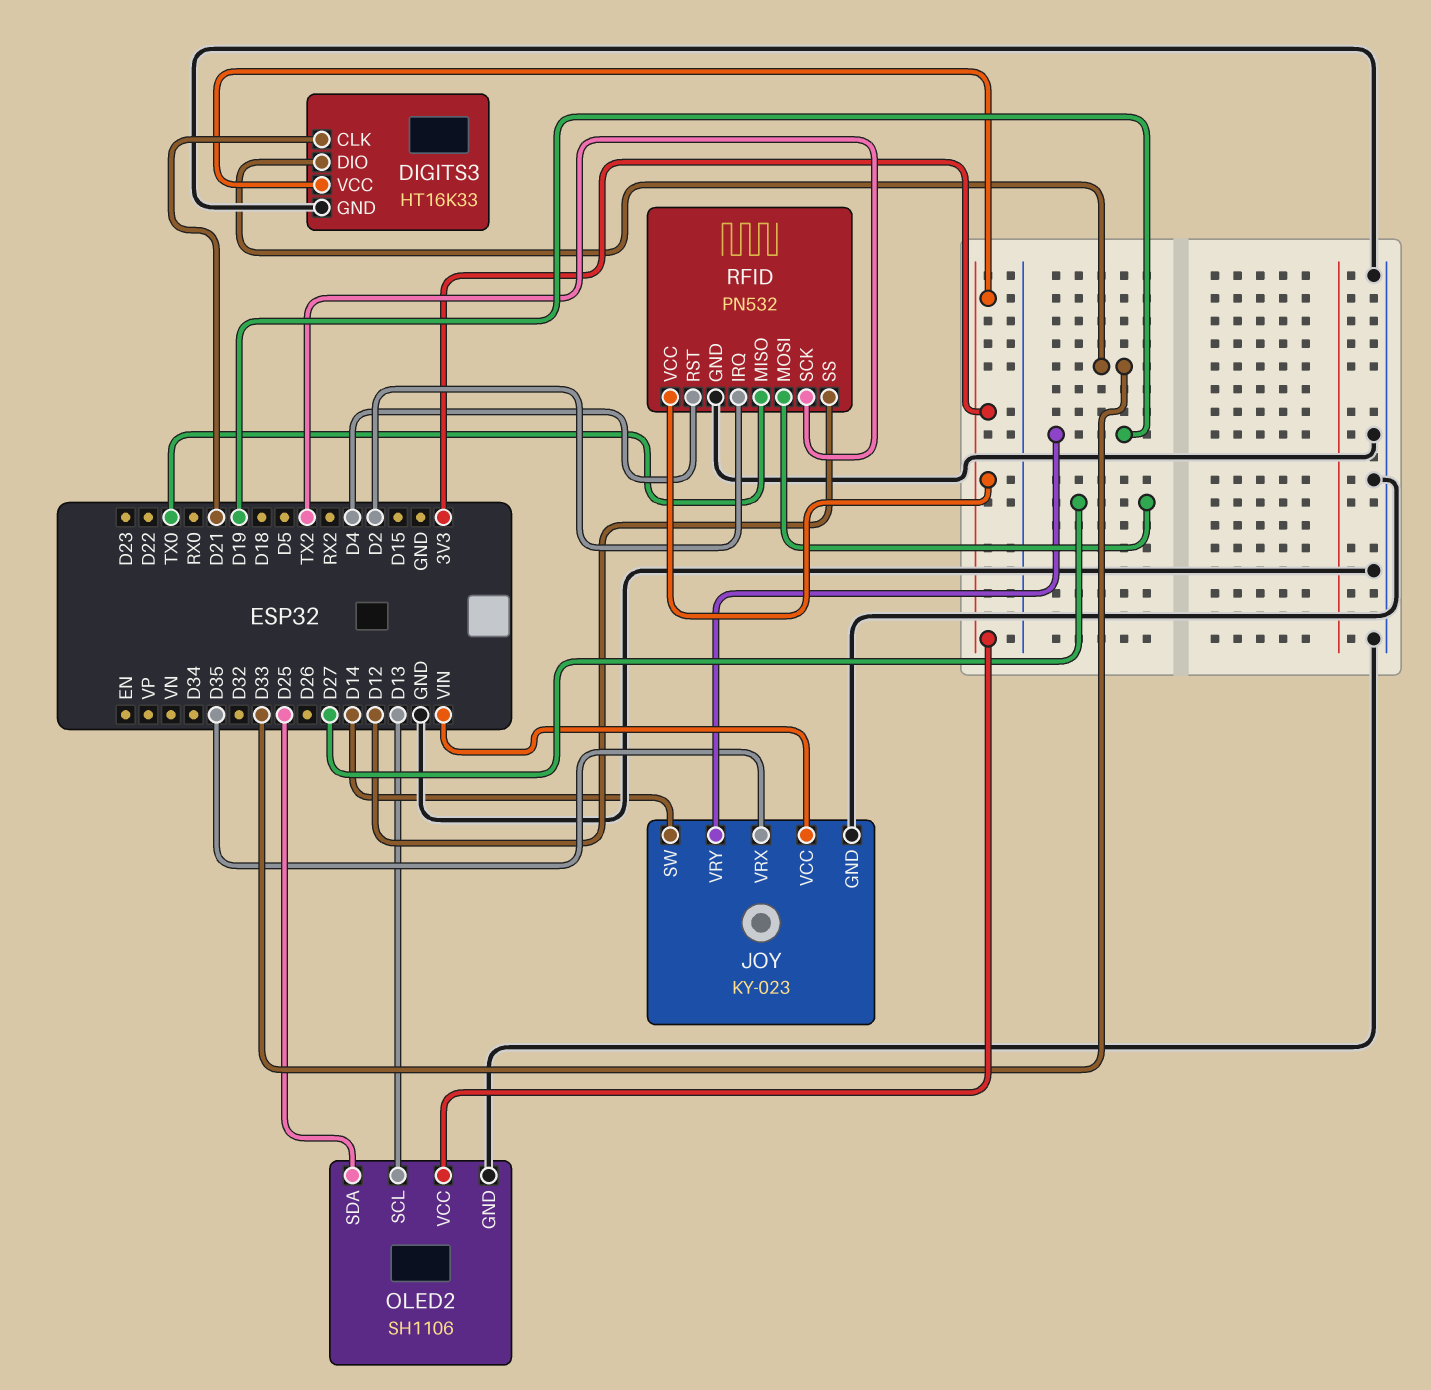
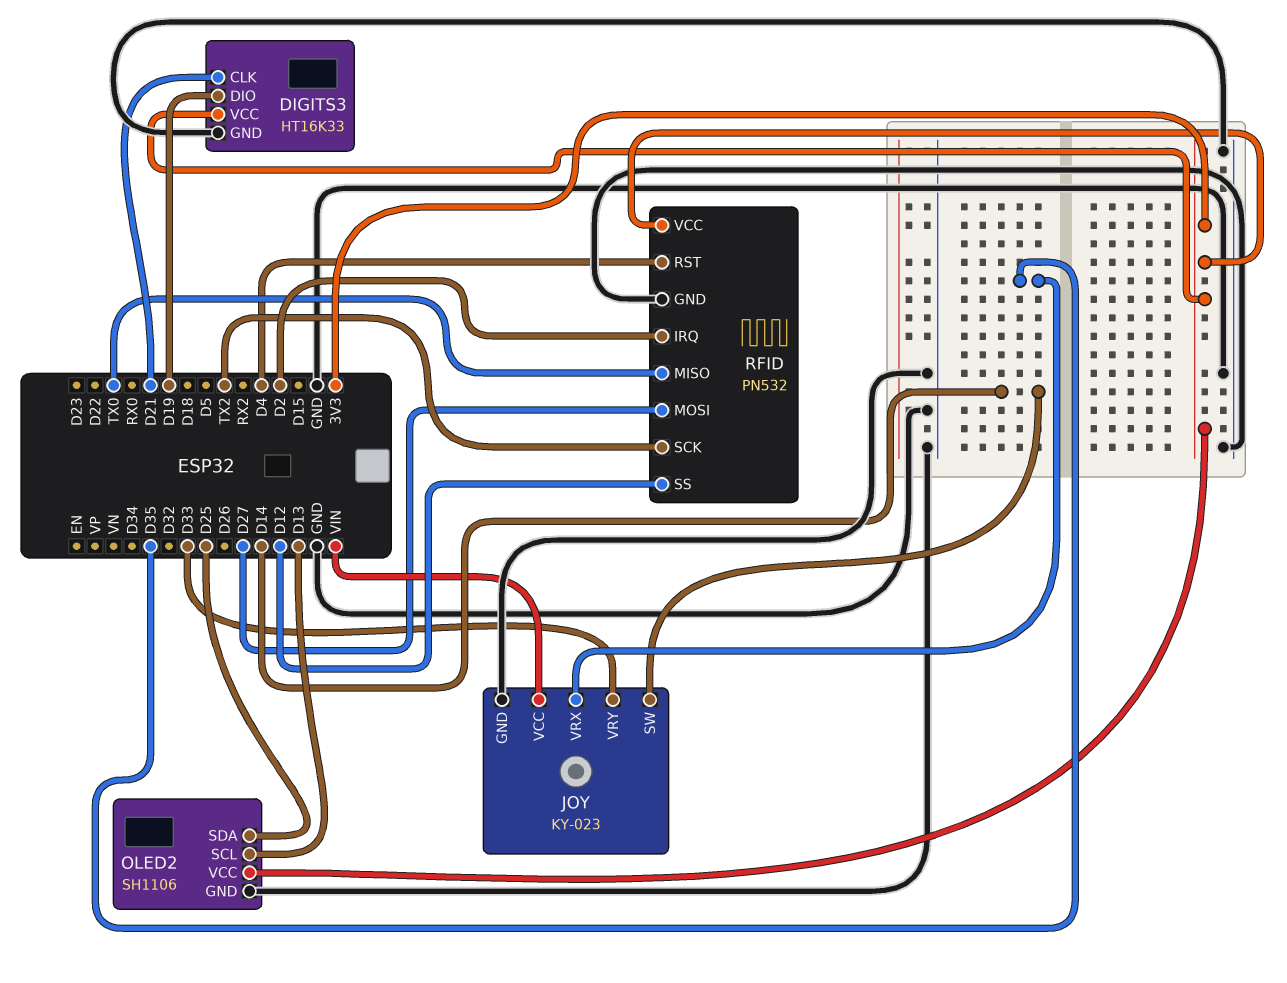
DIGITS3 pin DIO: D33 -> D19
JOY pin VRY: D19 -> D33

